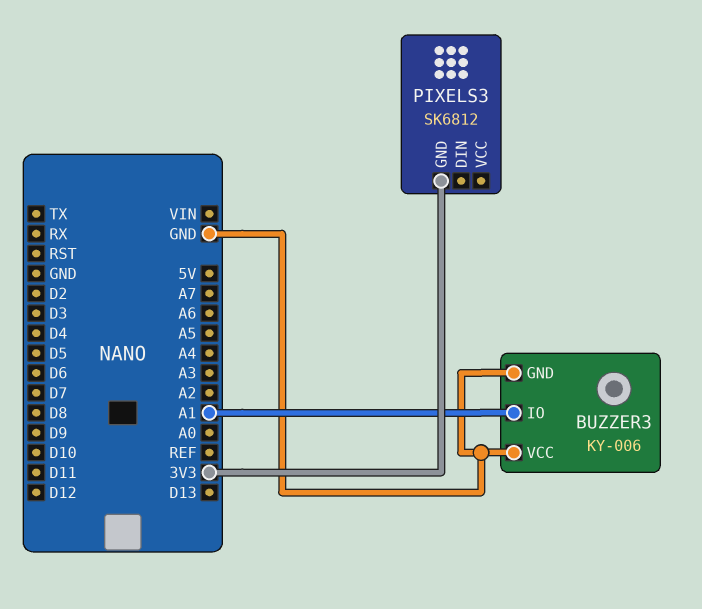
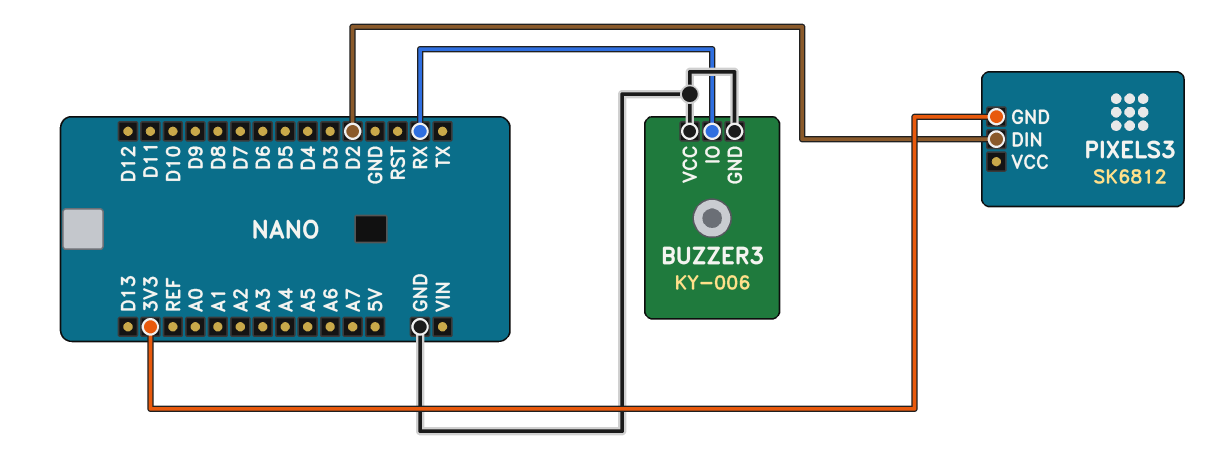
BUZZER3 pin IO: A1 -> RX
PIXELS3 pin DIN: none -> D2

